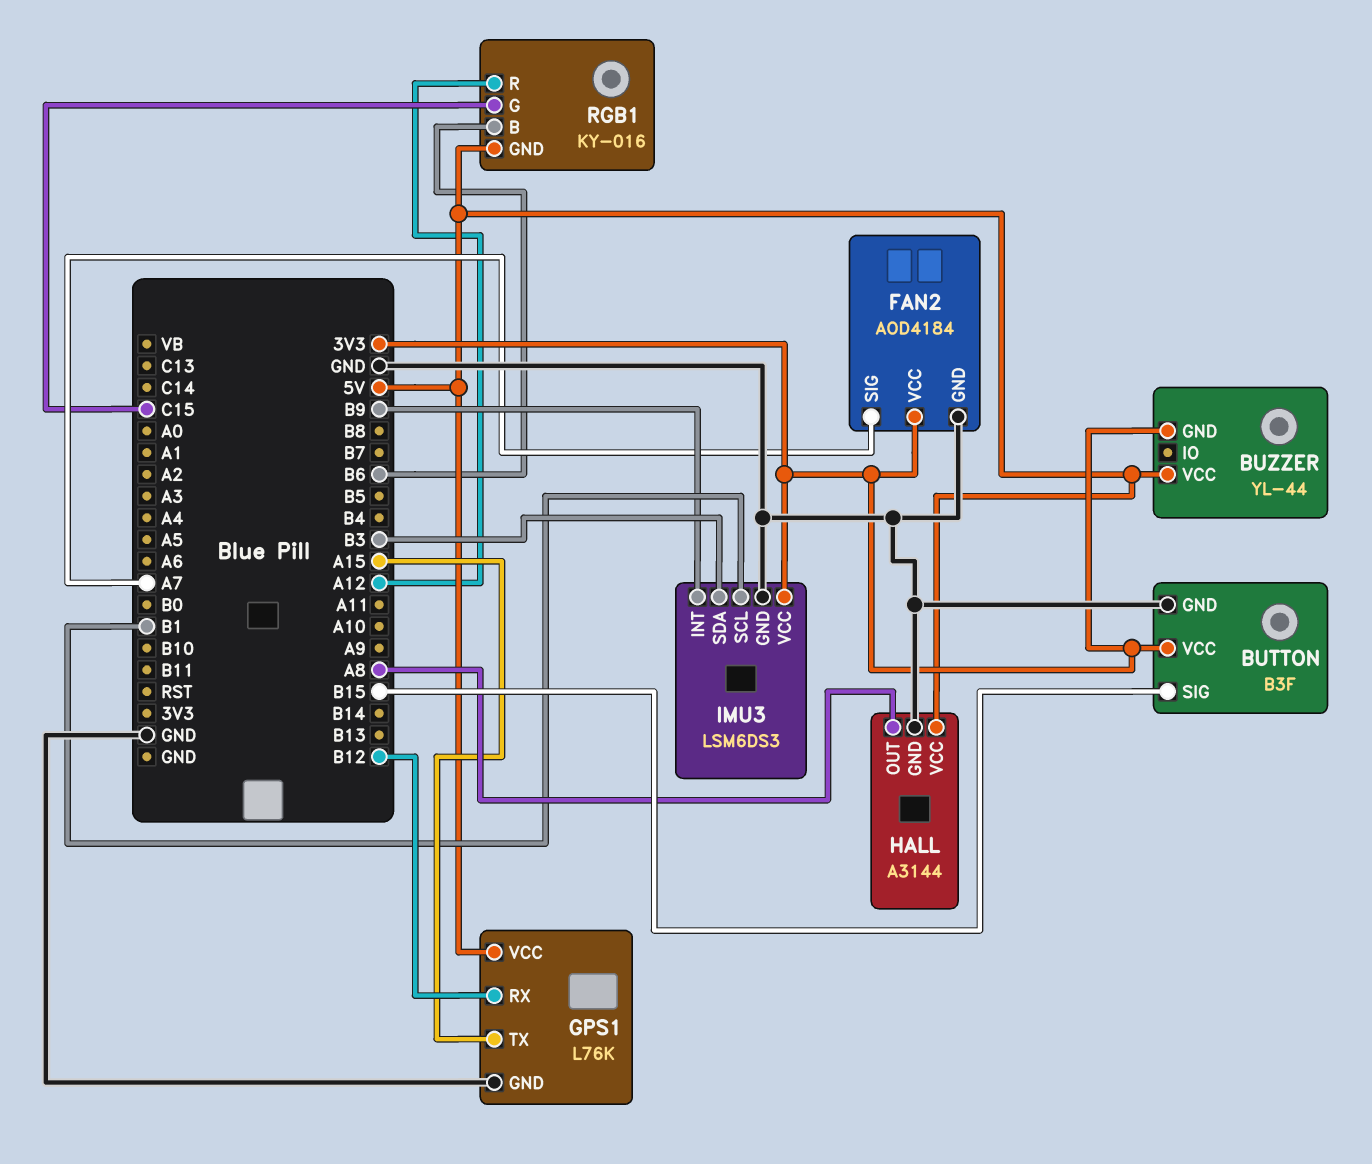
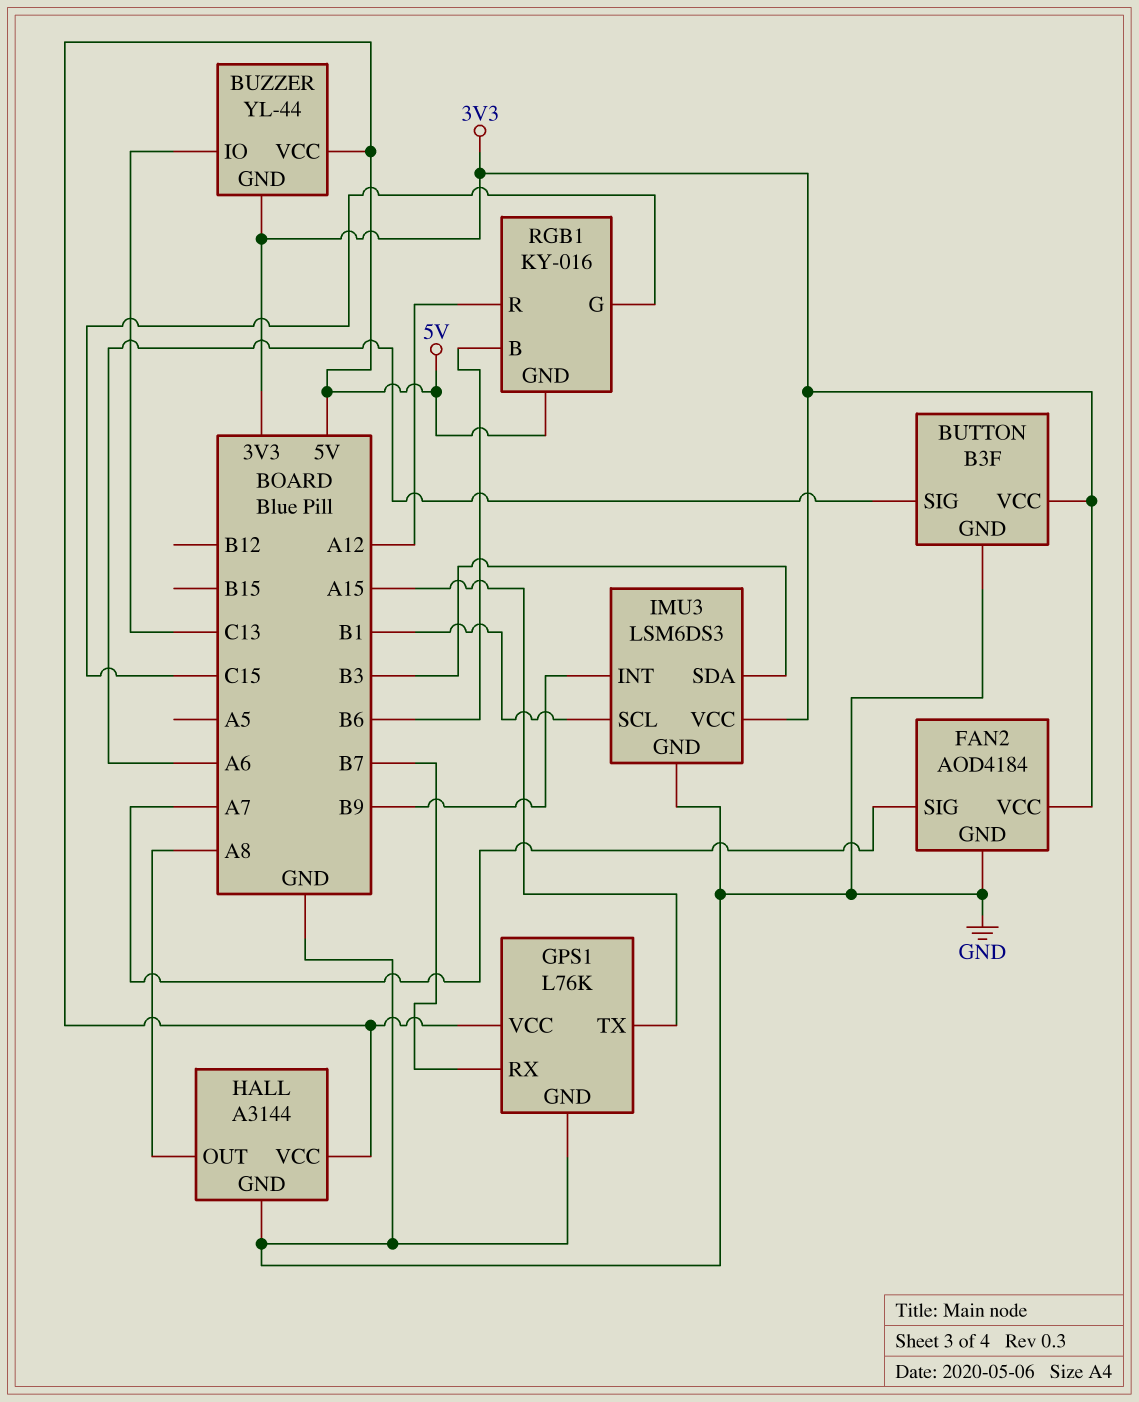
BUTTON pin SIG: B15 -> A6
BUZZER pin IO: none -> C13
GPS1 pin RX: B12 -> B7

